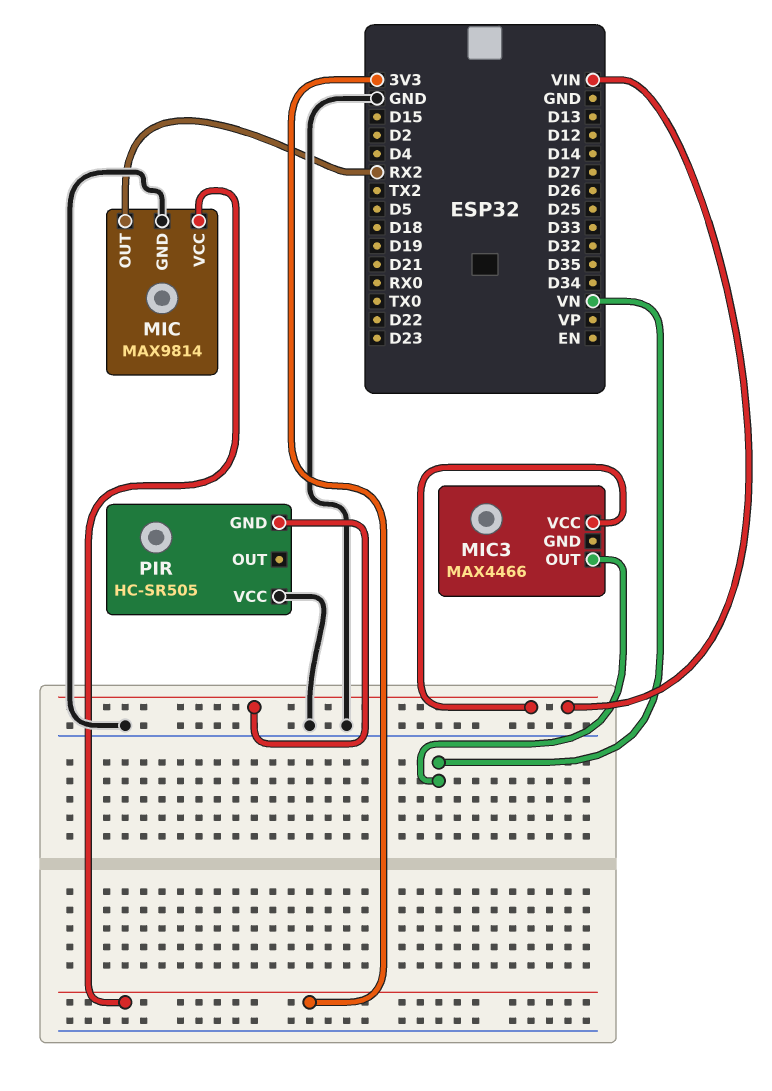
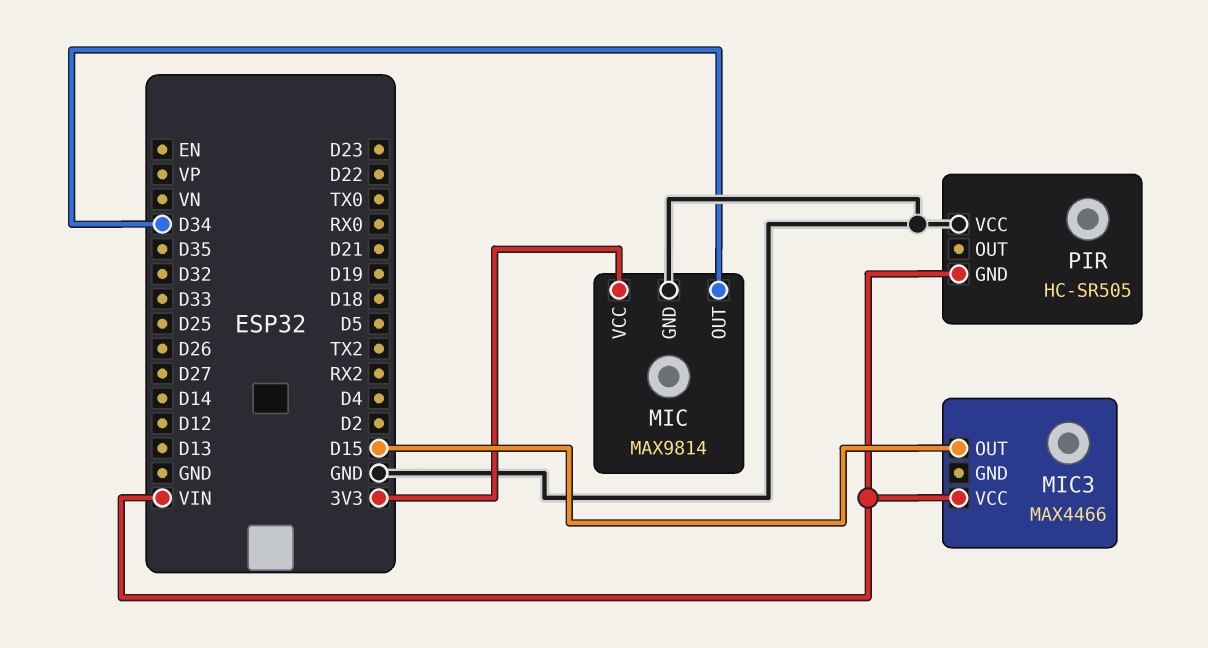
MIC pin OUT: RX2 -> D34
MIC3 pin OUT: VN -> D15

